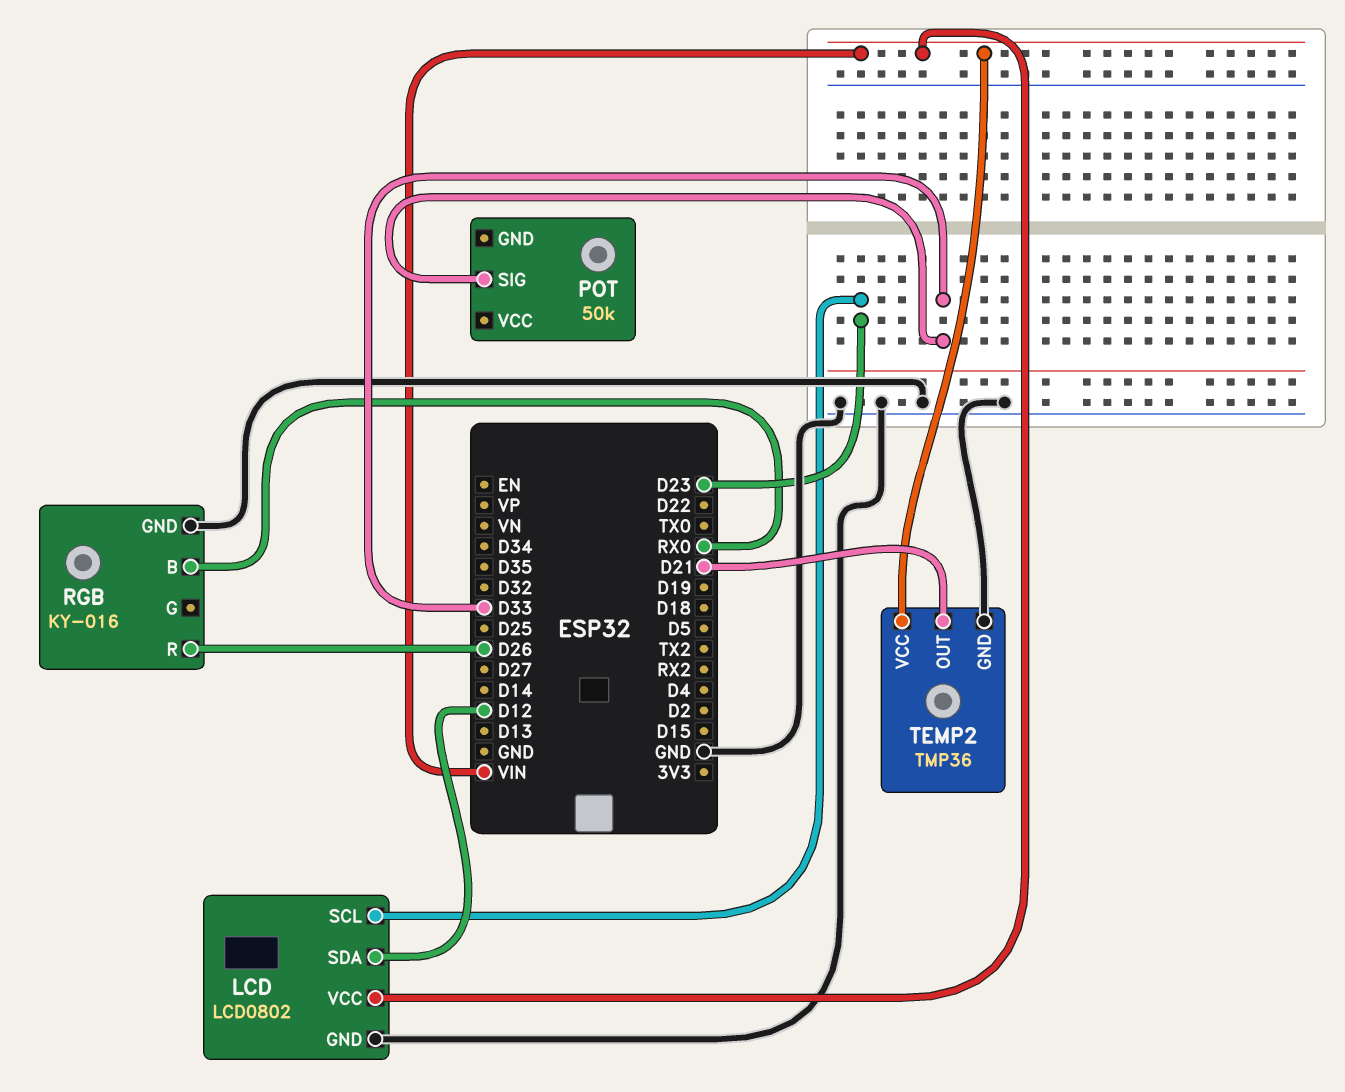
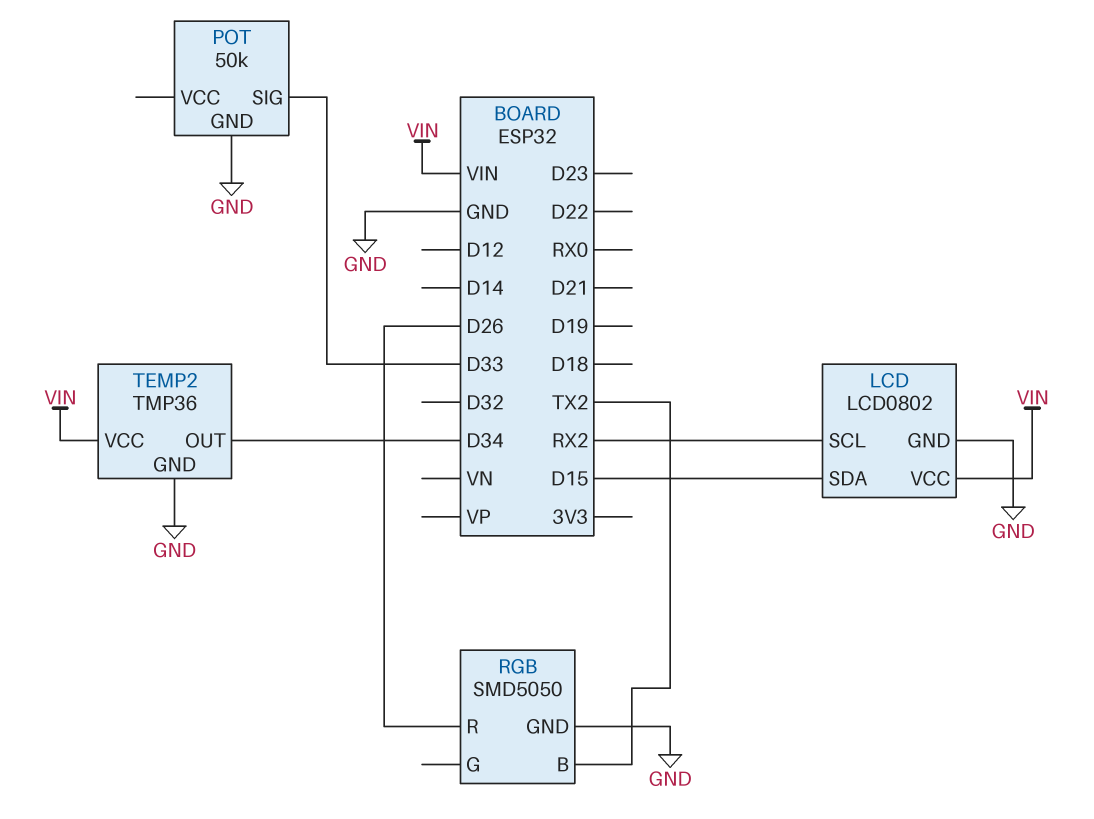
LCD pin SCL: D23 -> RX2
LCD pin SDA: D12 -> D15
POT pin GND: none -> GND
RGB: KY-016 -> SMD5050
RGB pin B: RX0 -> TX2
TEMP2 pin OUT: D21 -> D34

